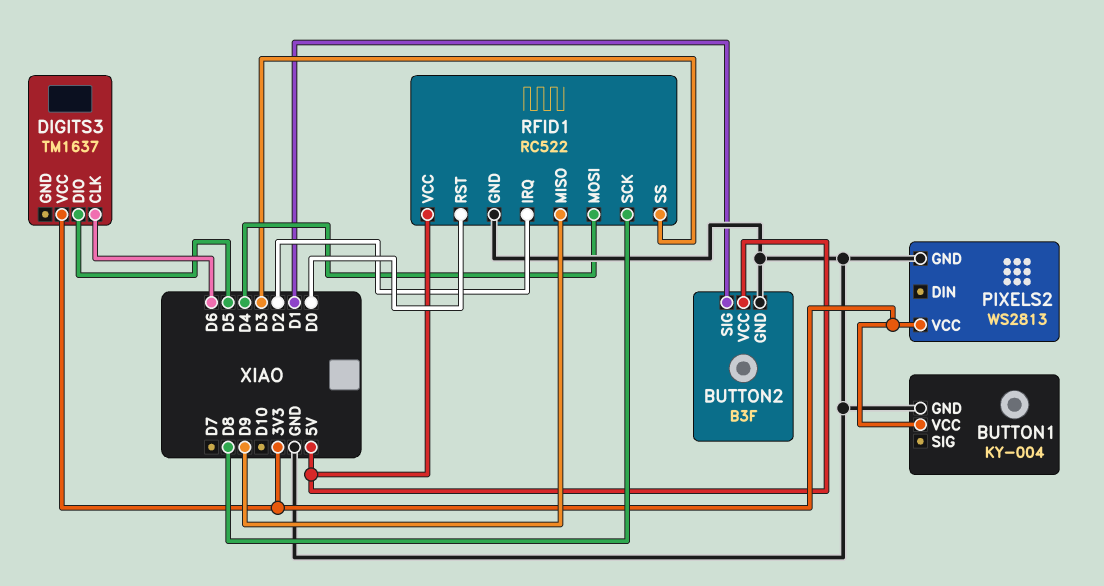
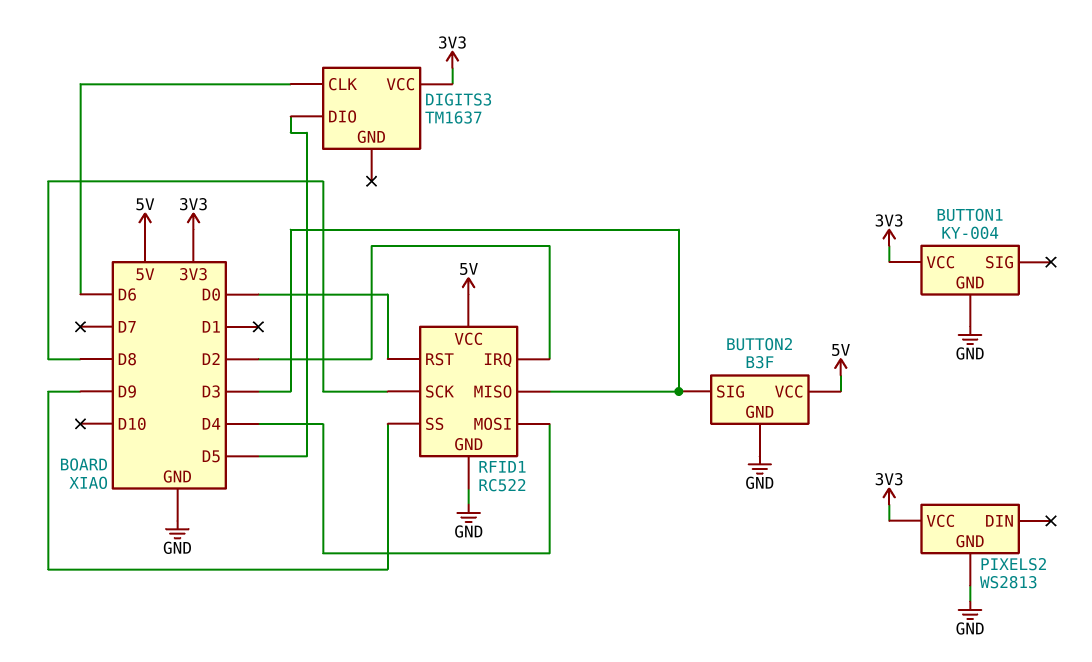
BUTTON2 pin SIG: D1 -> D3
RFID1 pin MISO: D9 -> D3
RFID1 pin SS: D3 -> D9

